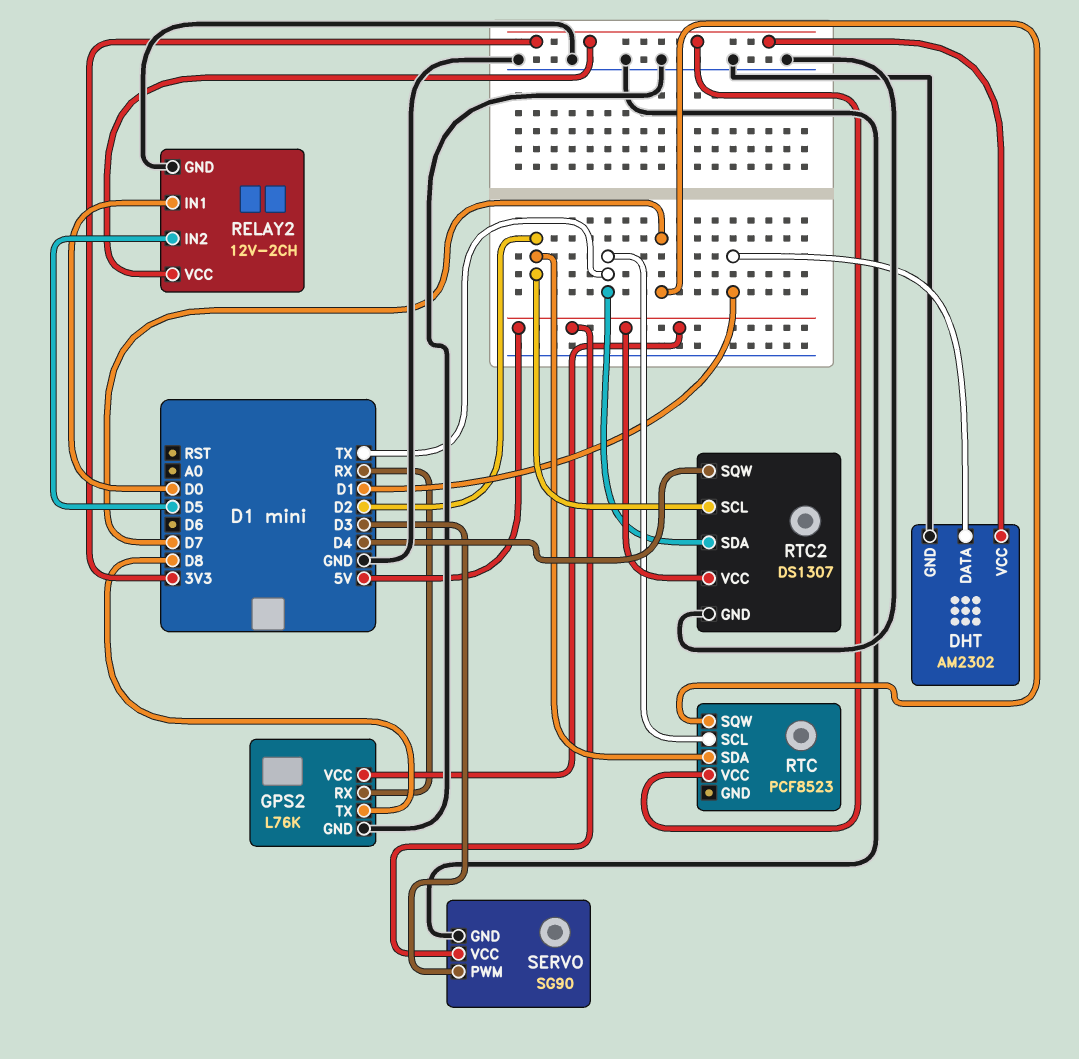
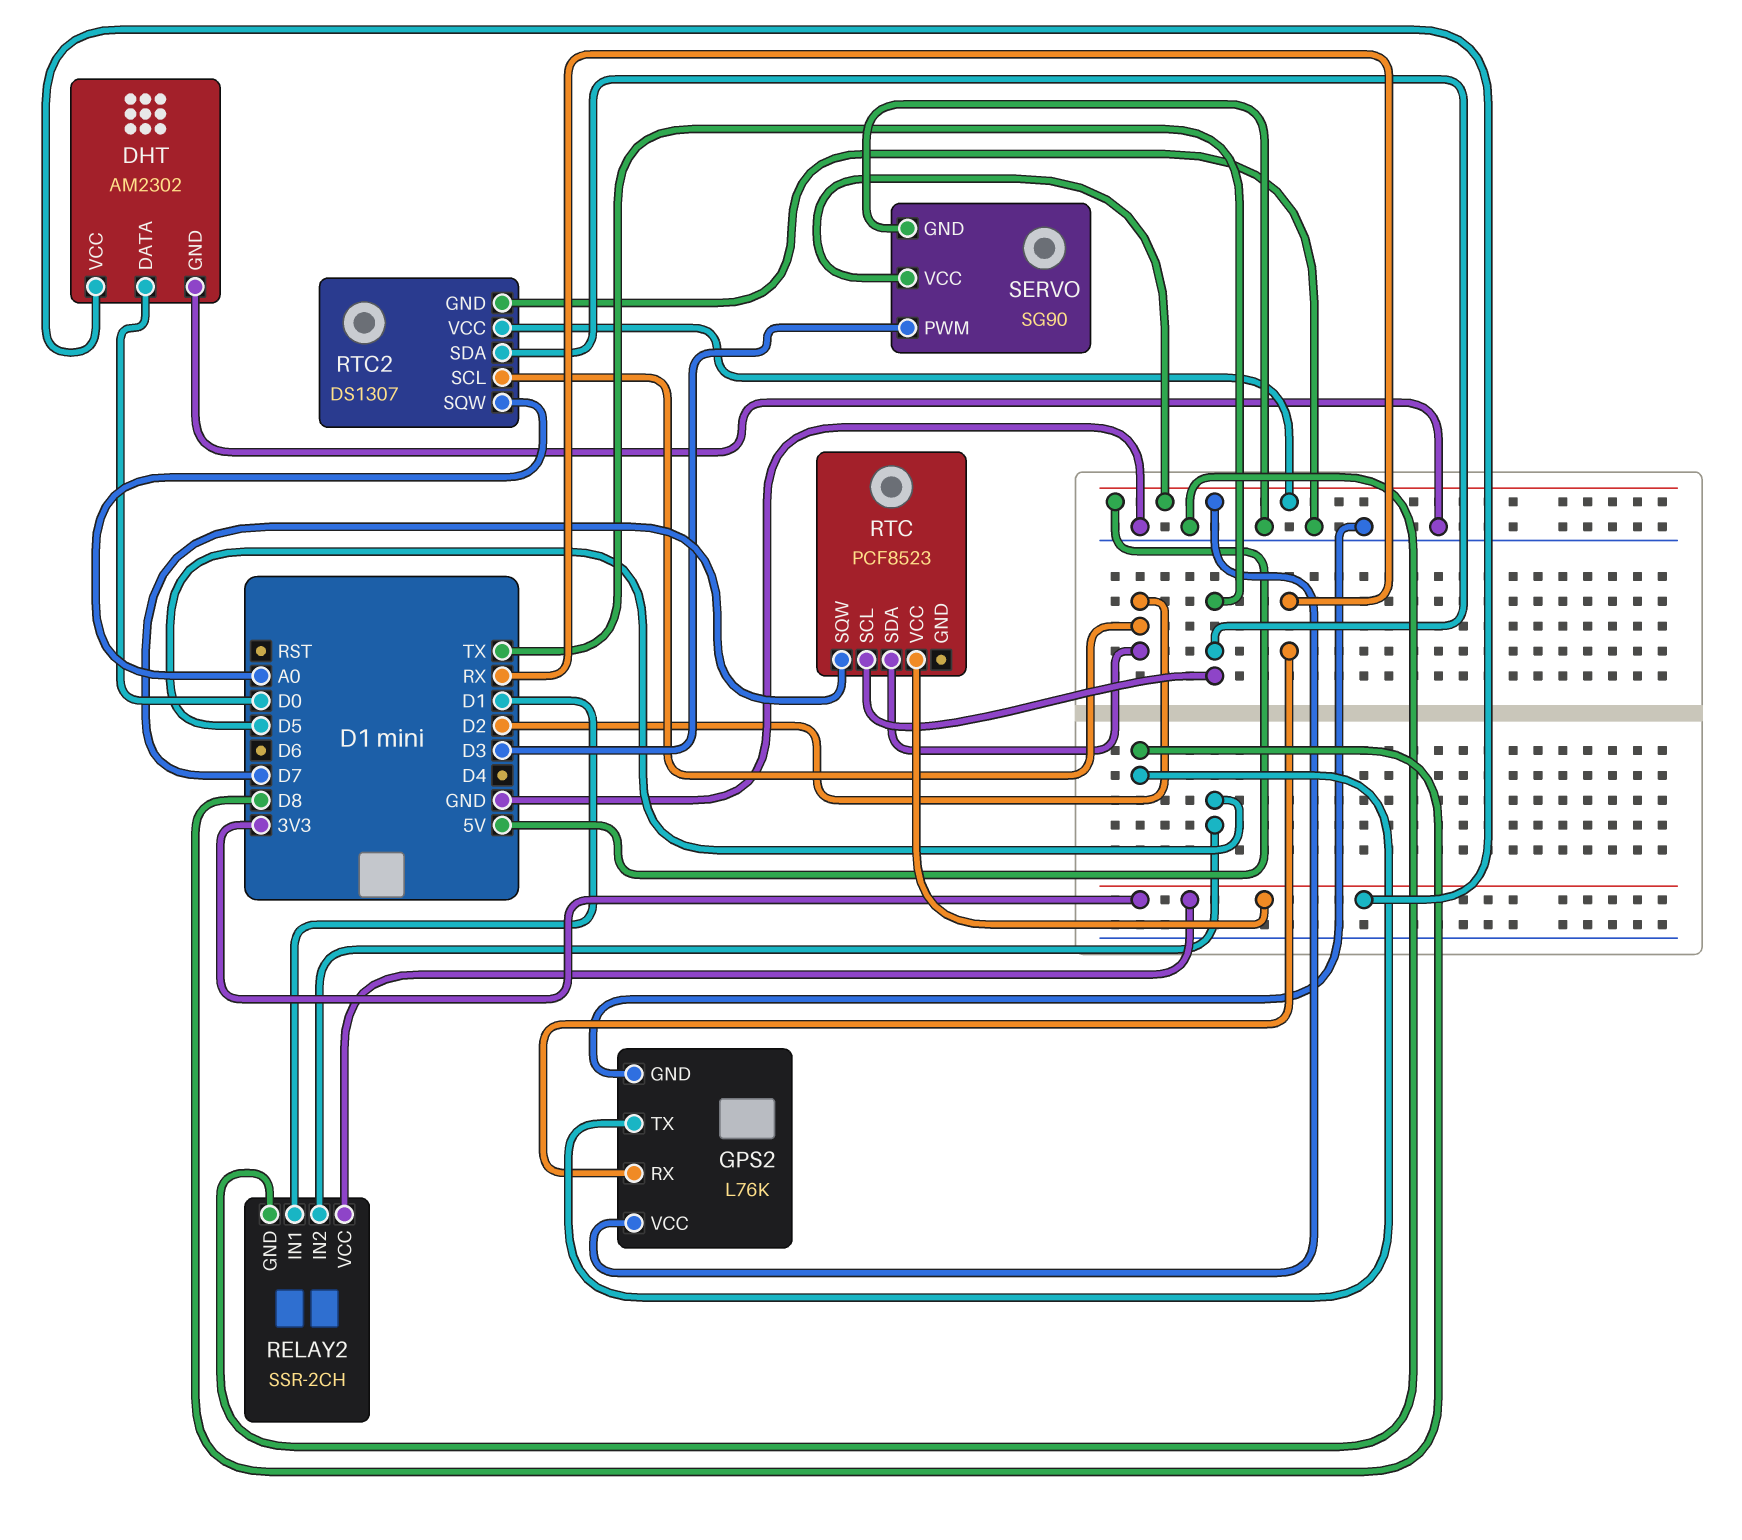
DHT pin DATA: D1 -> D0
RELAY2: 12V-2CH -> SSR-2CH
RELAY2 pin IN1: D0 -> D1
RTC2 pin SQW: D4 -> A0

